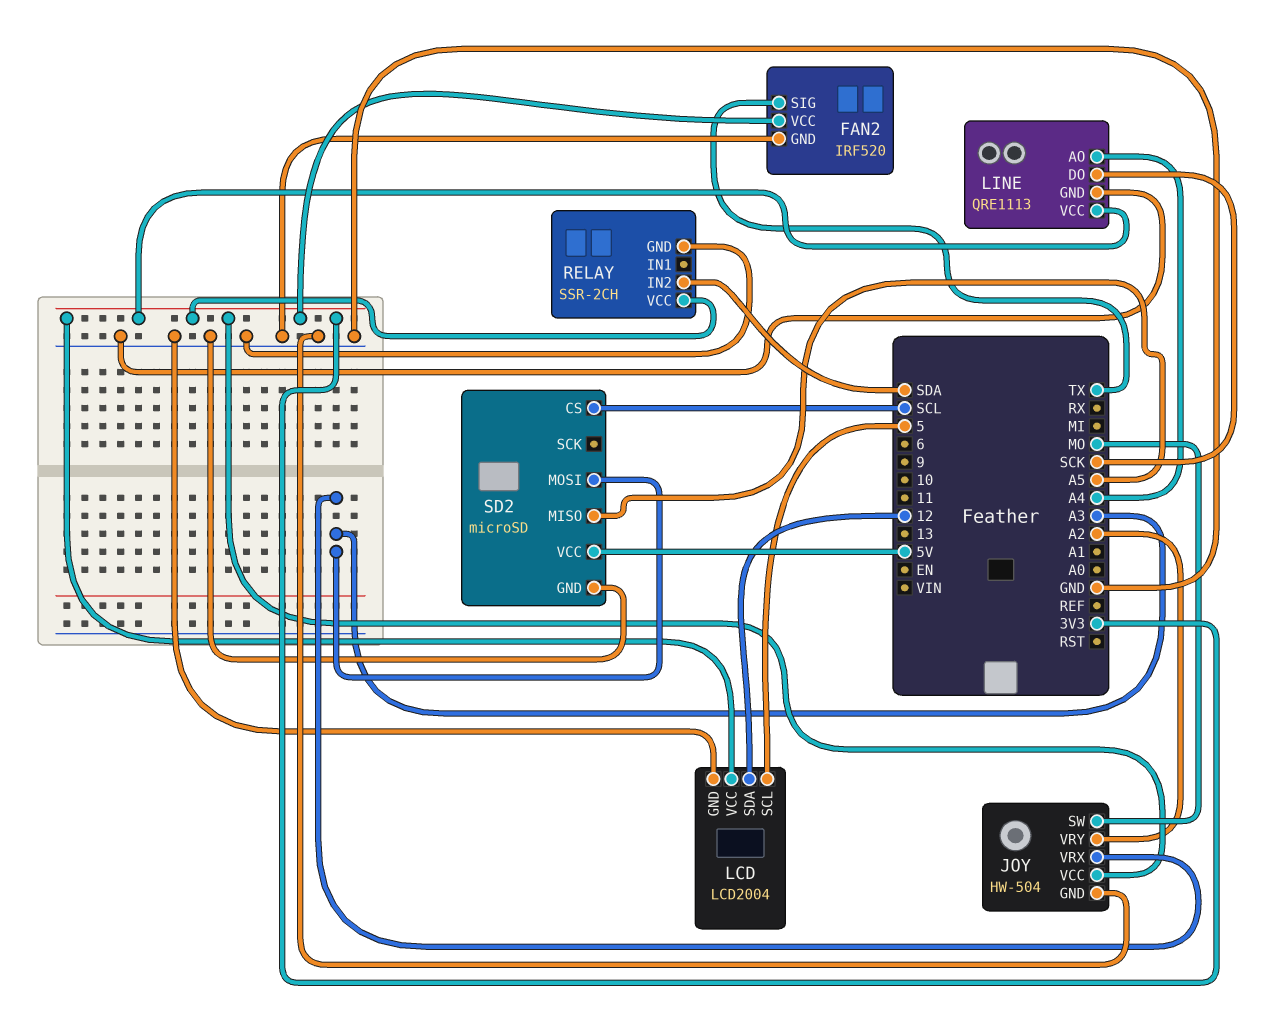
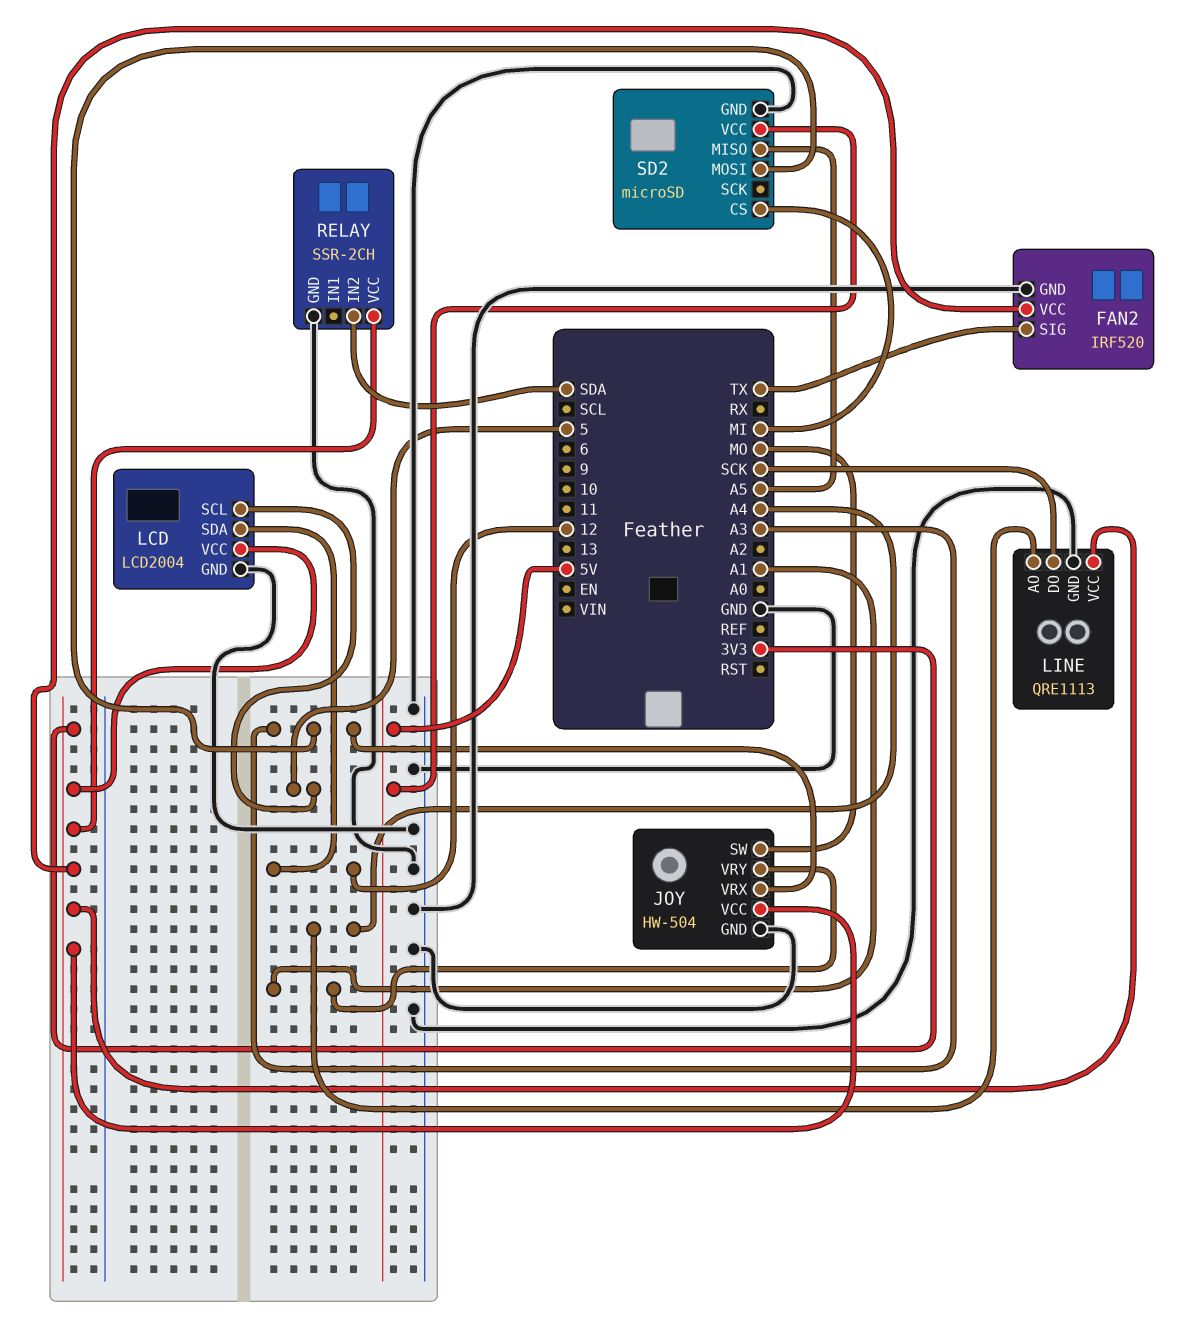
JOY pin VRY: A2 -> A1
SD2 pin CS: SCL -> MI

